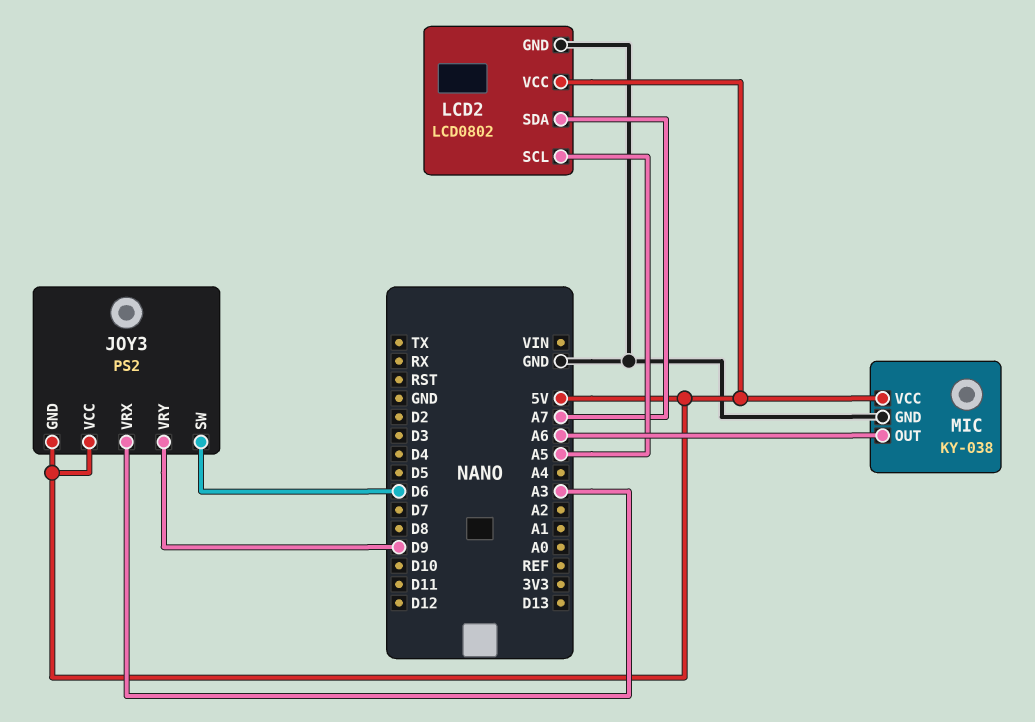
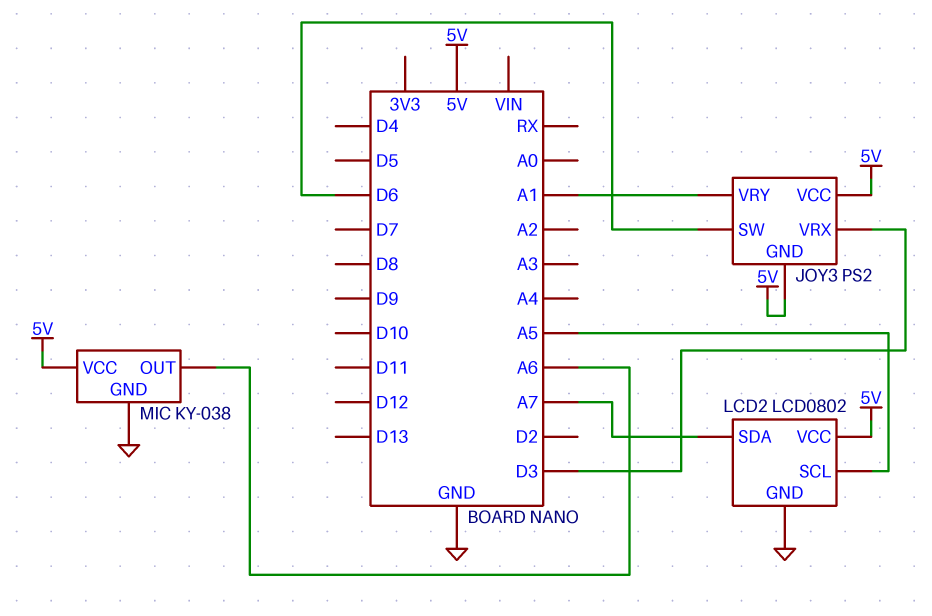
JOY3 pin VRX: A3 -> D3
JOY3 pin VRY: D9 -> A1

